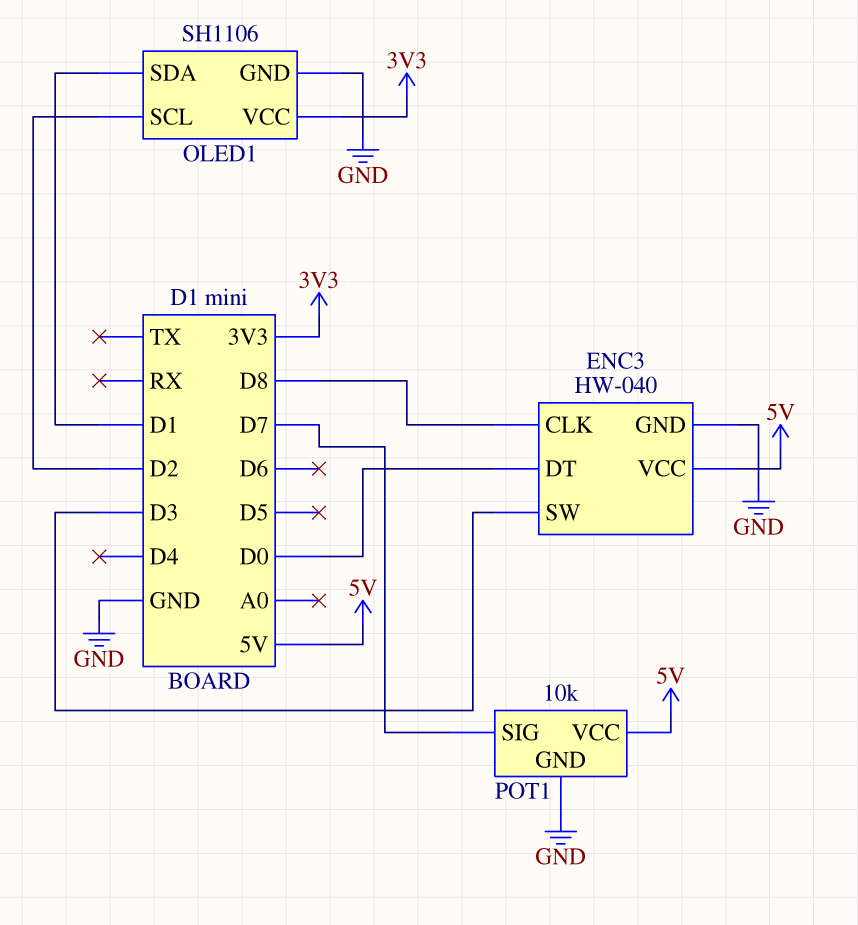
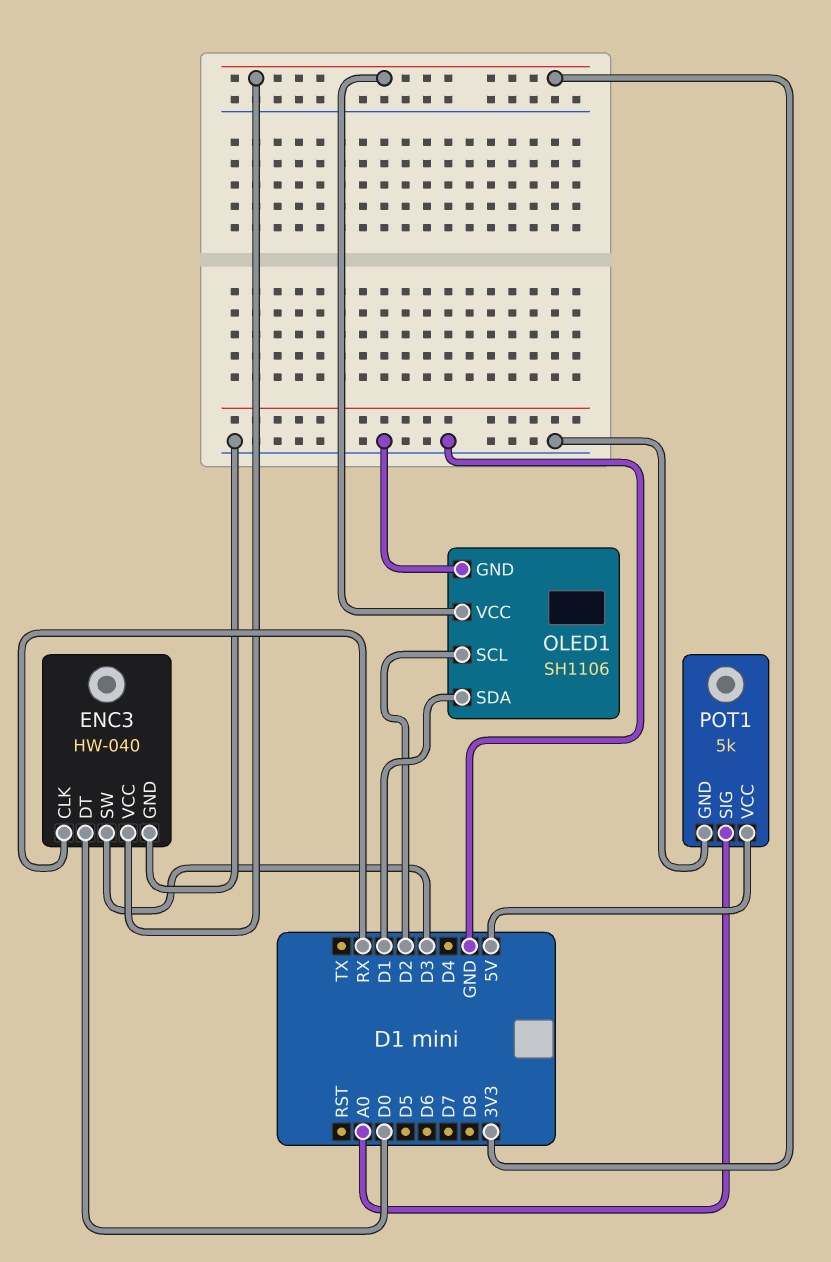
ENC3 pin CLK: D8 -> RX
ENC3 pin VCC: 5V -> 3V3
POT1: 10k -> 5k
POT1 pin SIG: D7 -> A0

